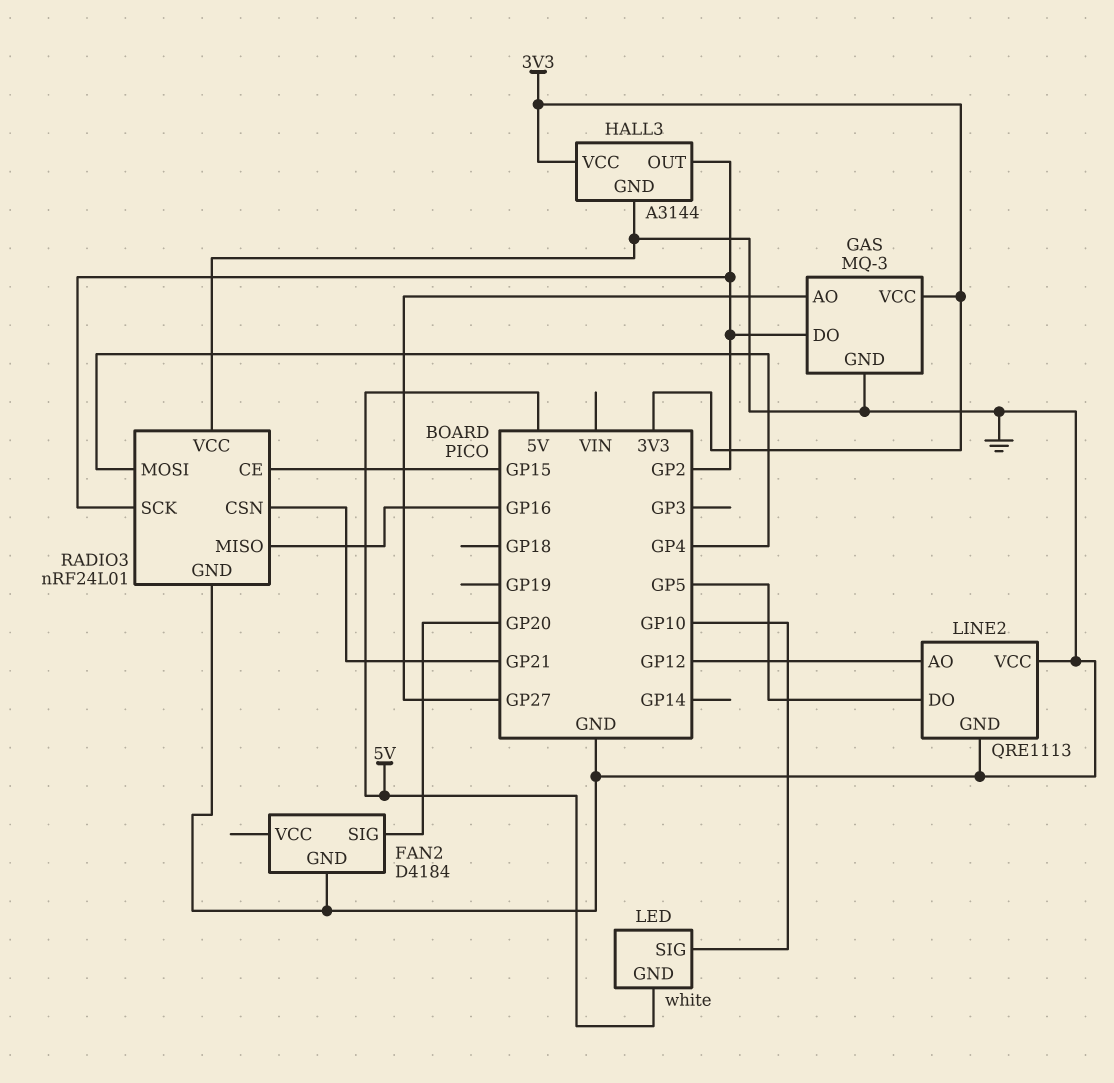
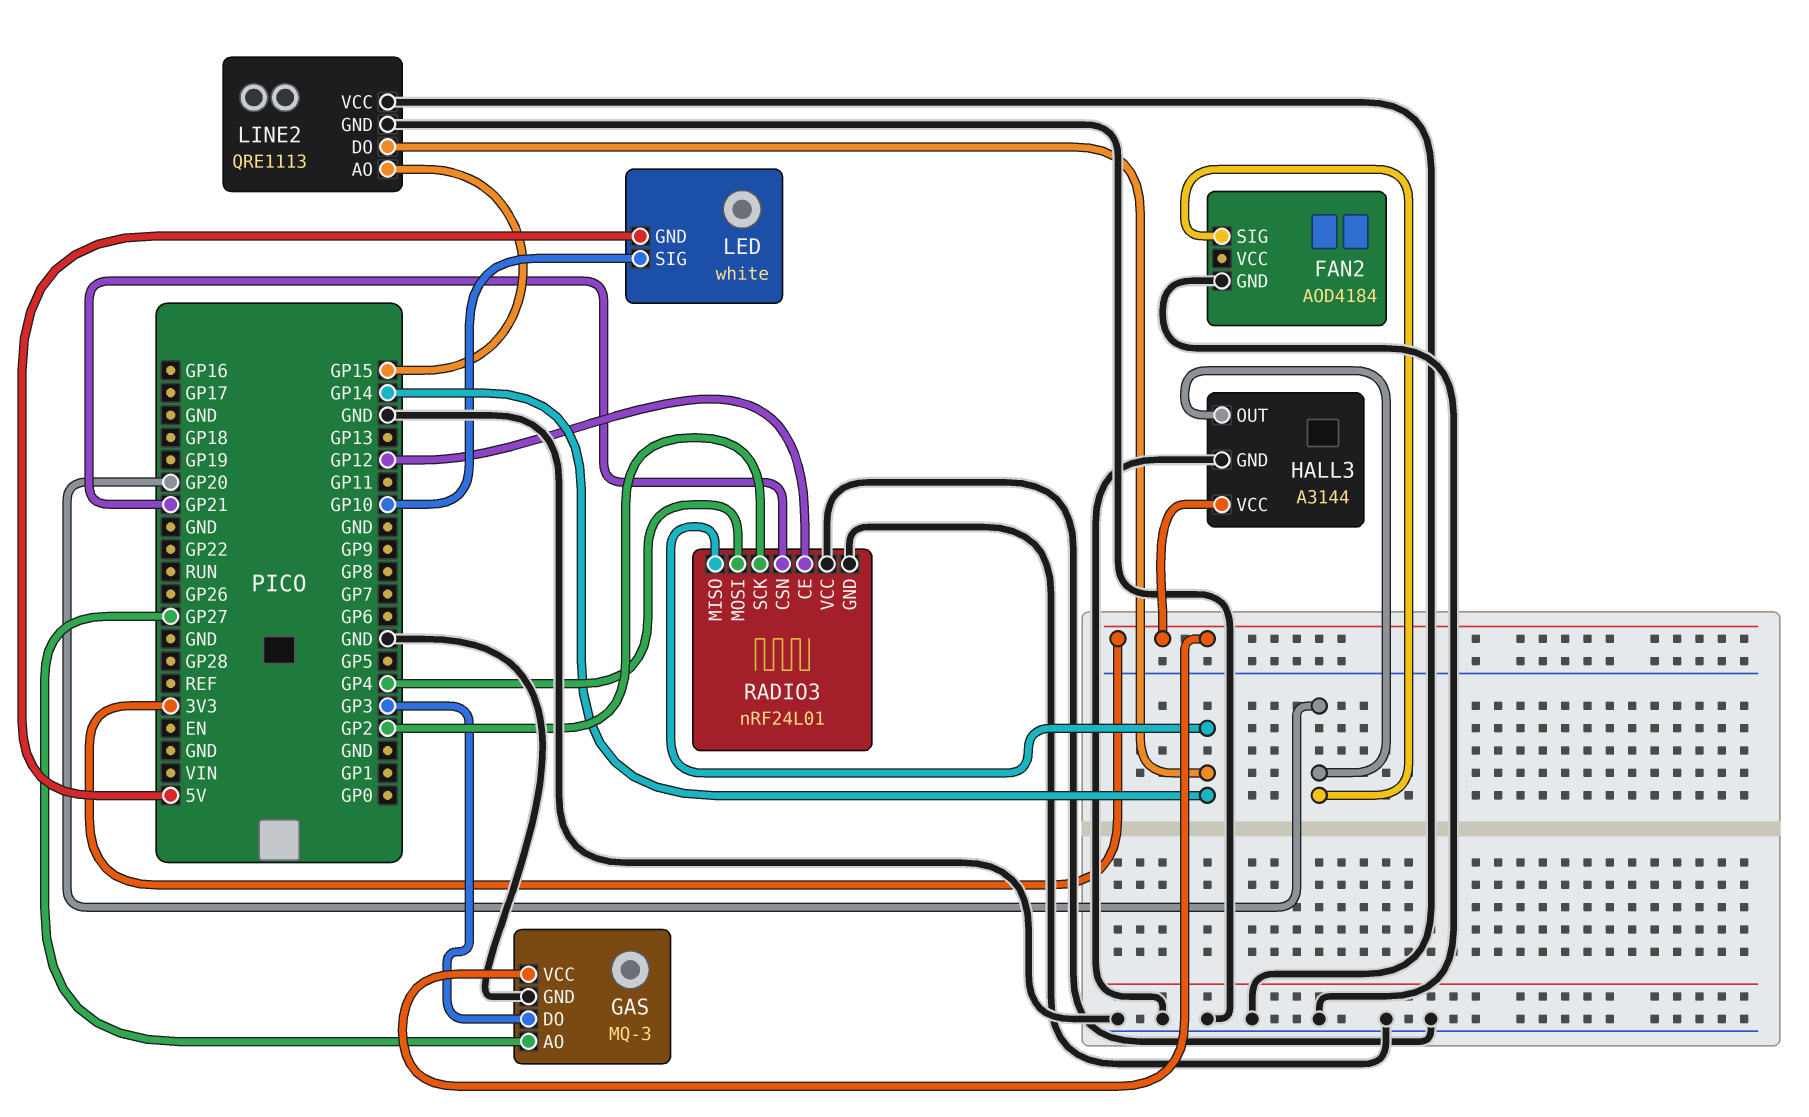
FAN2: D4184 -> AOD4184
GAS pin DO: GP2 -> GP3
HALL3 pin OUT: GP2 -> GP20
LINE2 pin AO: GP12 -> GP15
LINE2 pin DO: GP5 -> GP14
RADIO3 pin CE: GP15 -> GP12
RADIO3 pin MISO: GP16 -> GP14

